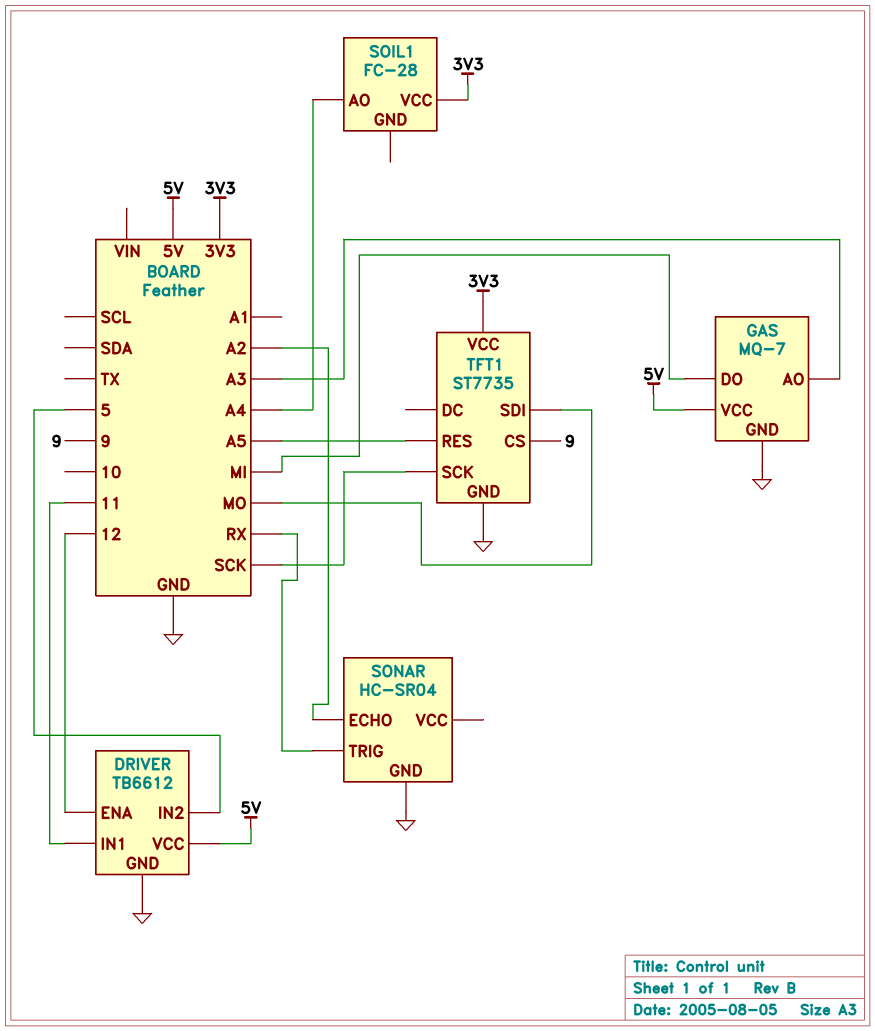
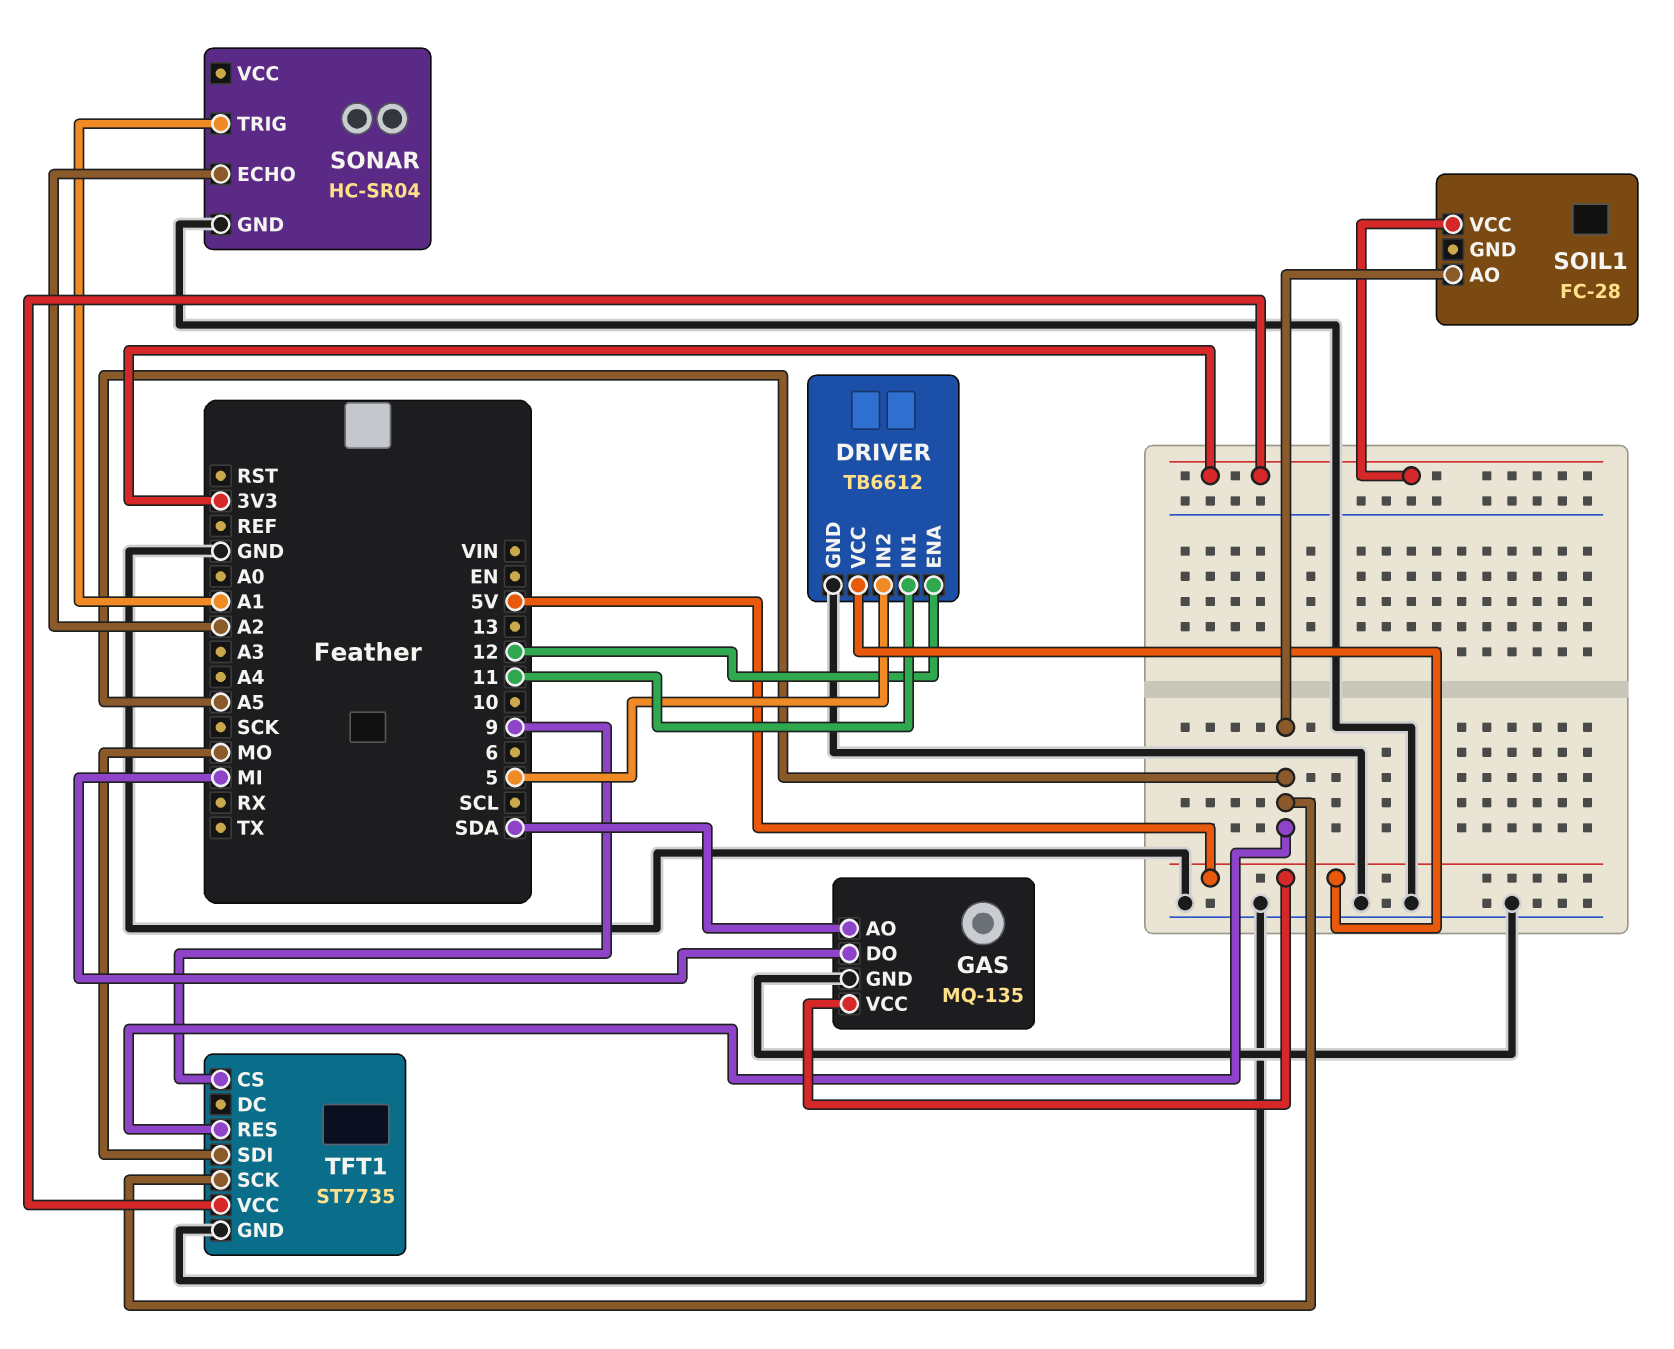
GAS: MQ-7 -> MQ-135
GAS pin AO: A3 -> SDA
SOIL1 pin AO: A4 -> A5
SONAR pin TRIG: RX -> A1
TFT1 pin SCK: SCK -> A5

